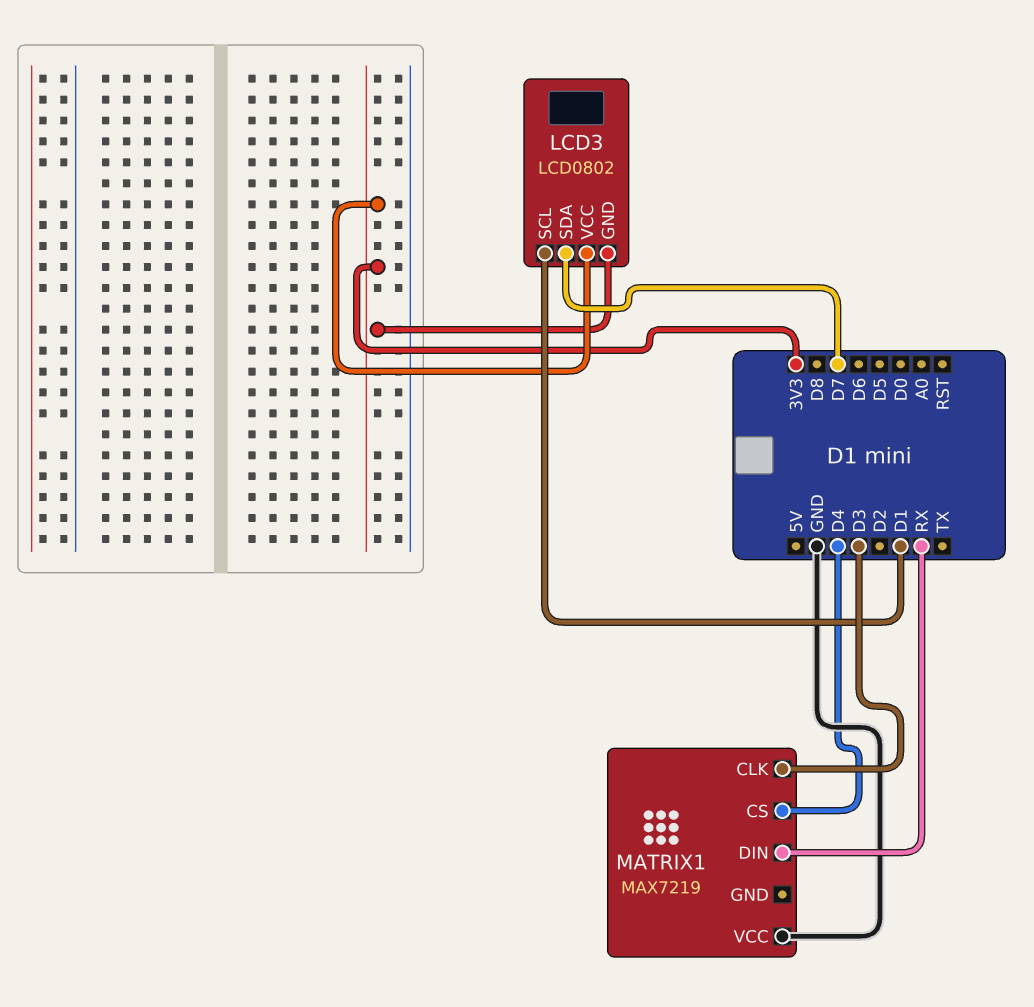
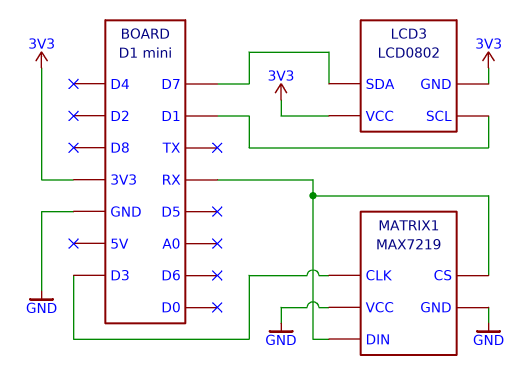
MATRIX1 pin CS: D4 -> RX
MATRIX1 pin GND: none -> GND

